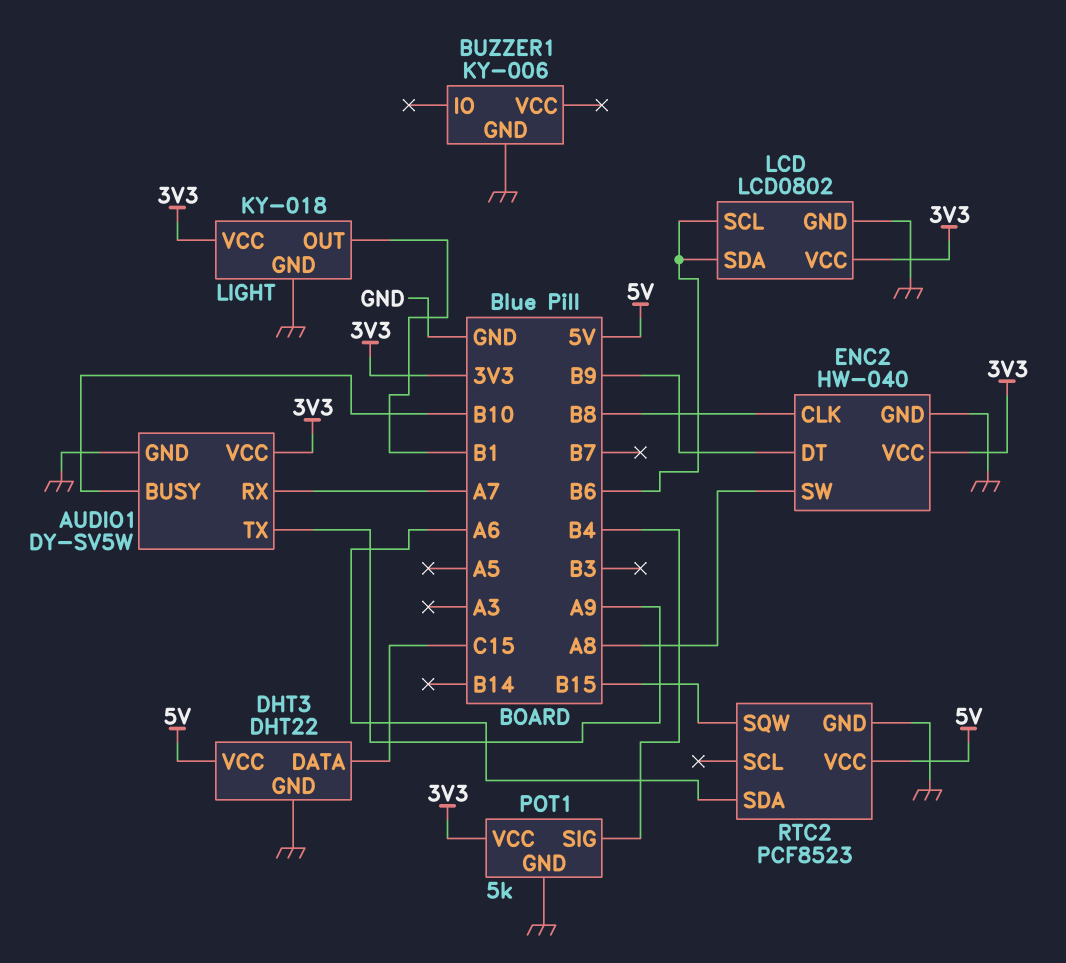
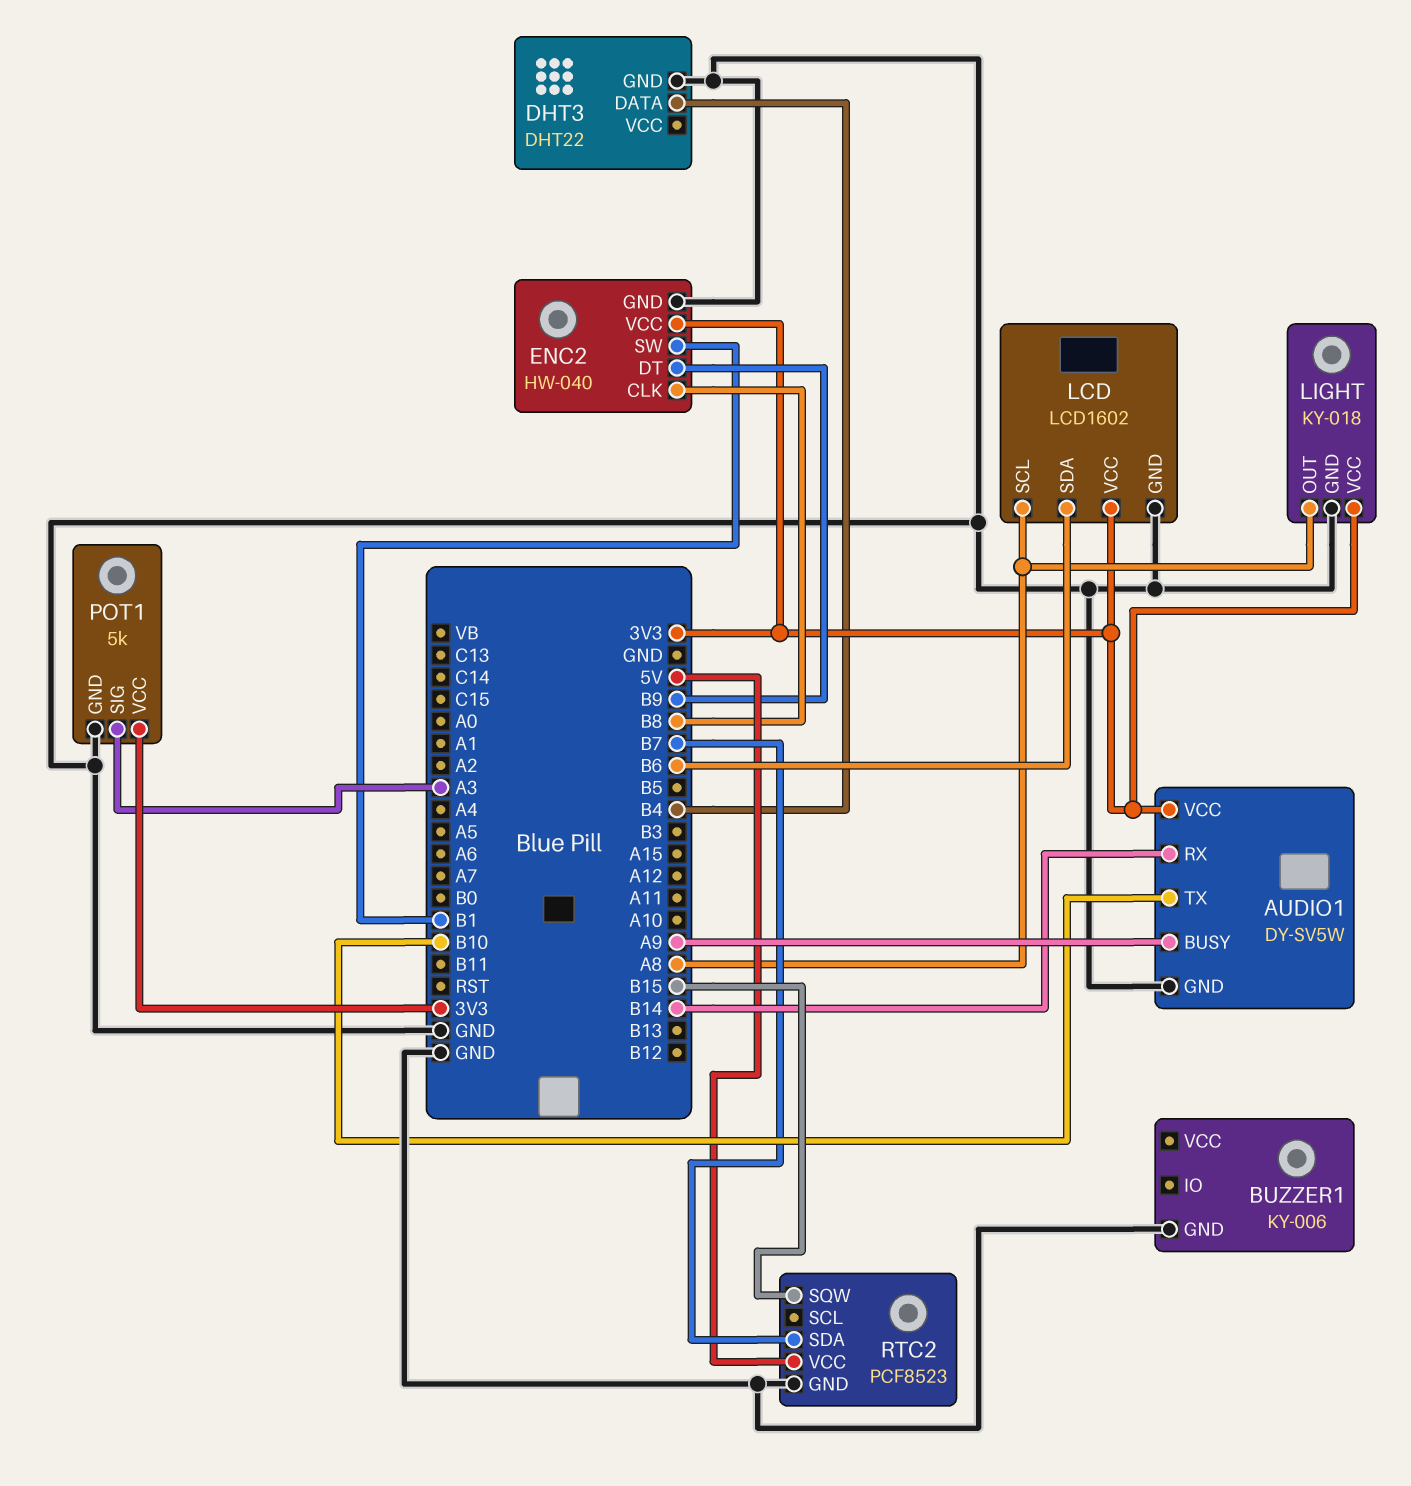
AUDIO1 pin BUSY: B10 -> A9
AUDIO1 pin RX: A7 -> B14
AUDIO1 pin TX: A9 -> B10
DHT3 pin DATA: C15 -> B4
DHT3 pin VCC: 5V -> none
ENC2 pin SW: A8 -> B1
LCD: LCD0802 -> LCD1602
LCD pin SCL: B6 -> A8
LIGHT pin OUT: B1 -> A8
POT1 pin SIG: B4 -> A3
RTC2 pin SDA: A6 -> B7

